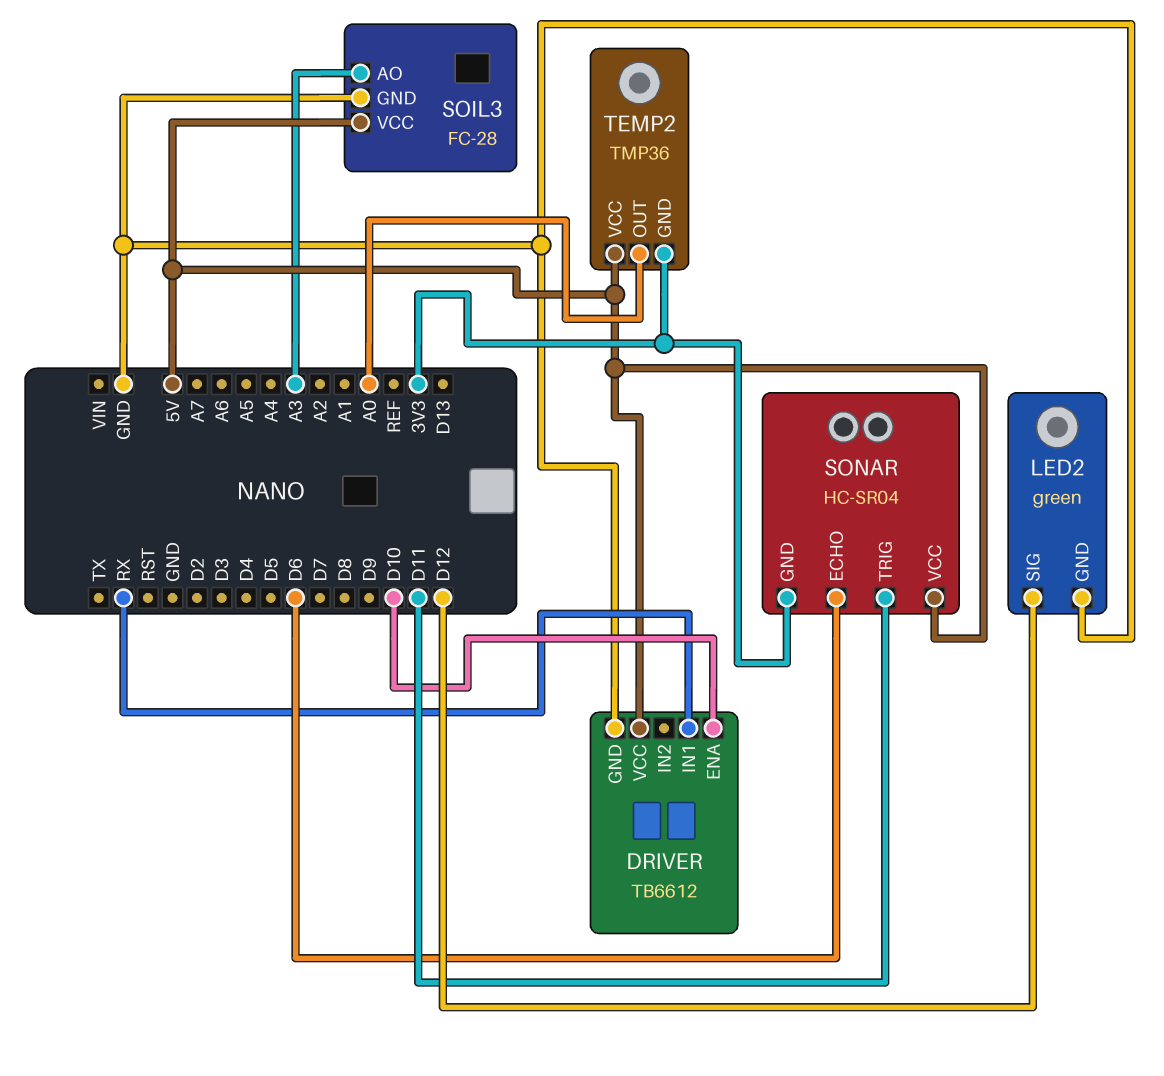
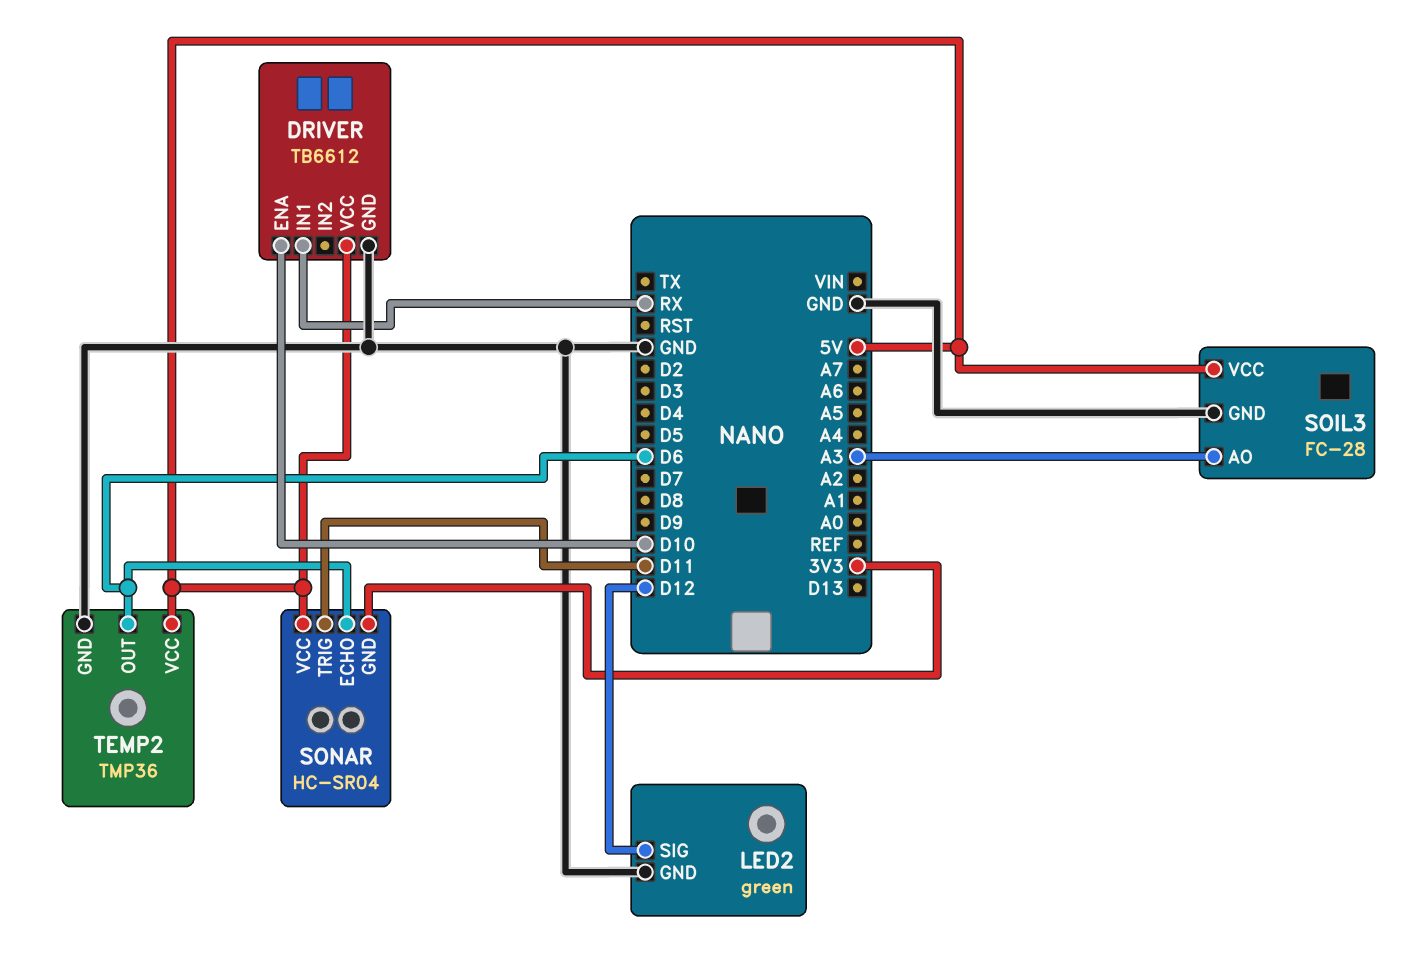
TEMP2 pin GND: 3V3 -> GND
TEMP2 pin OUT: A0 -> D6

